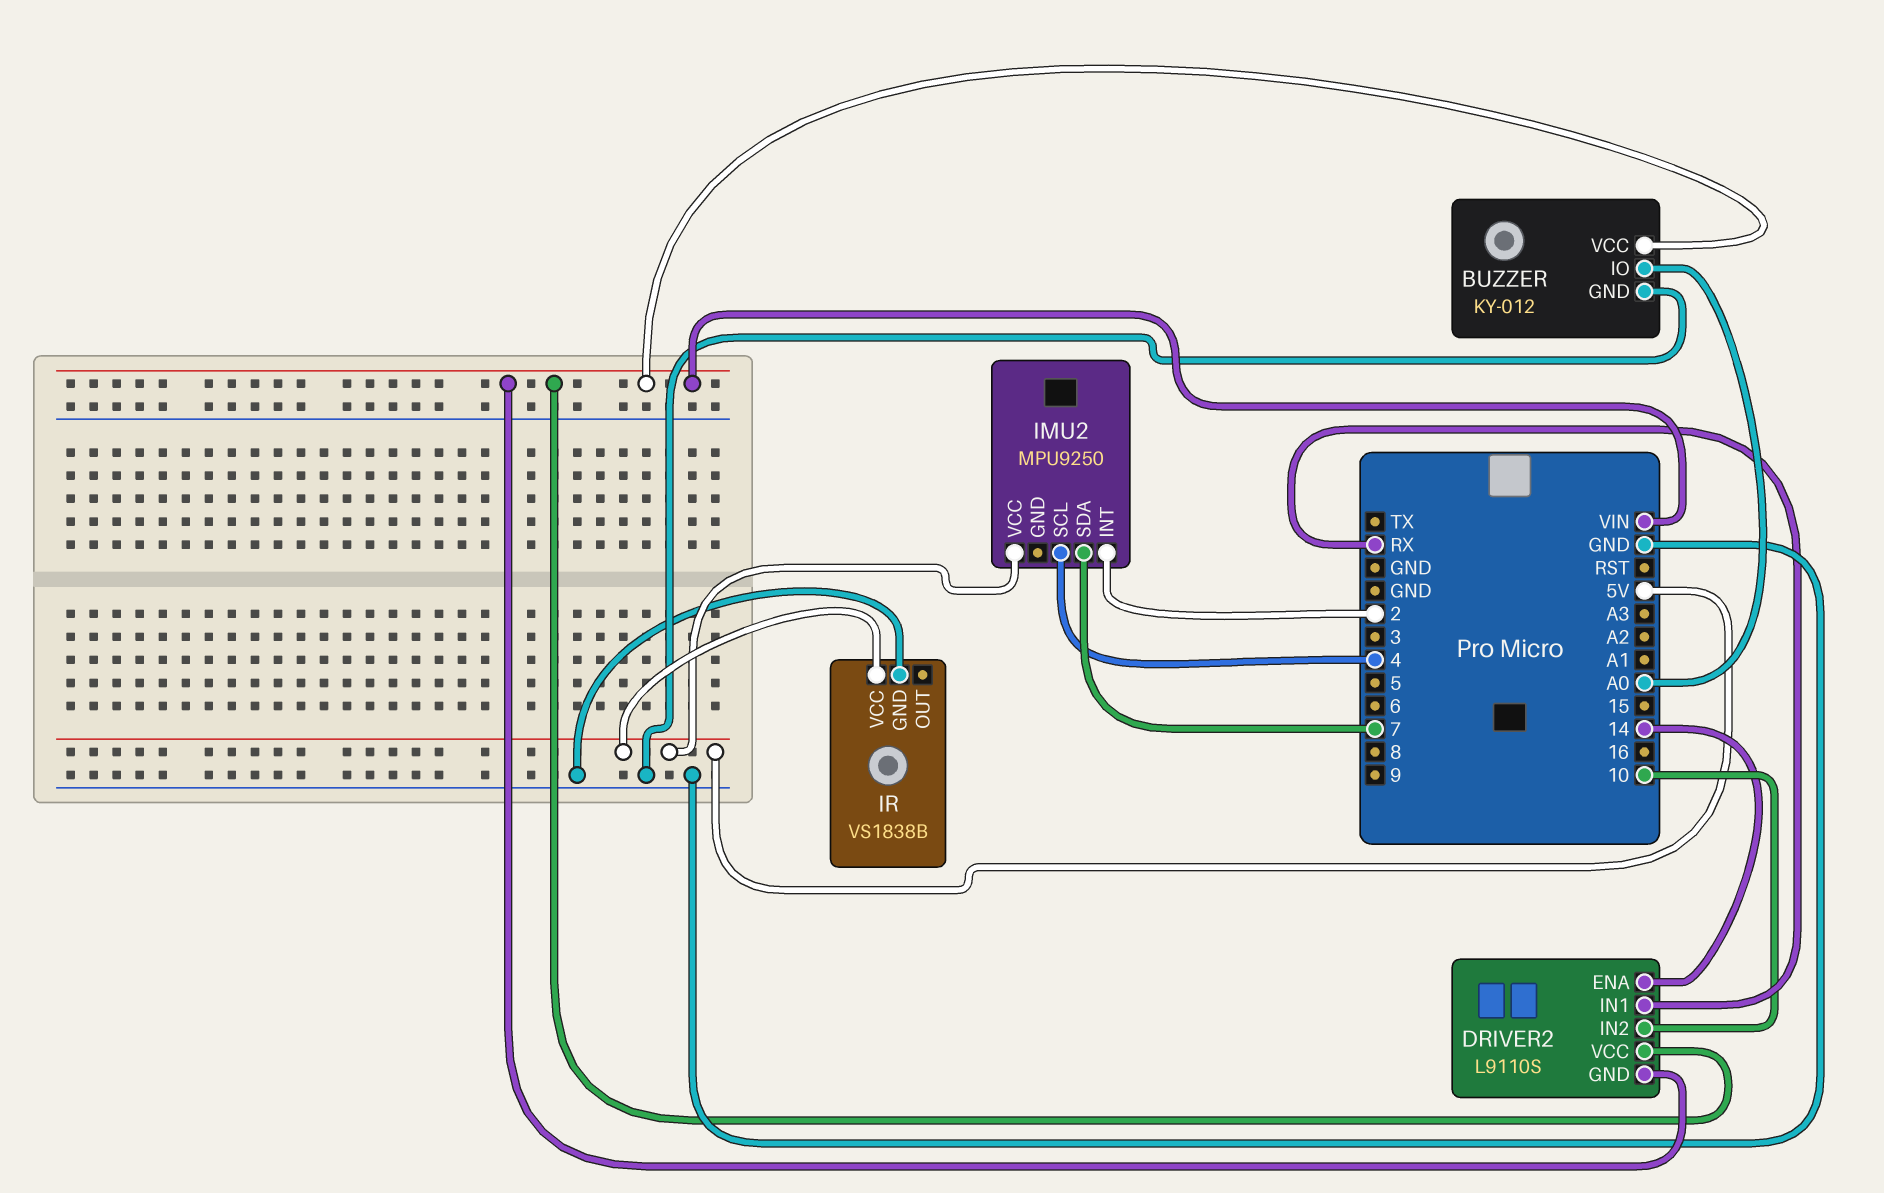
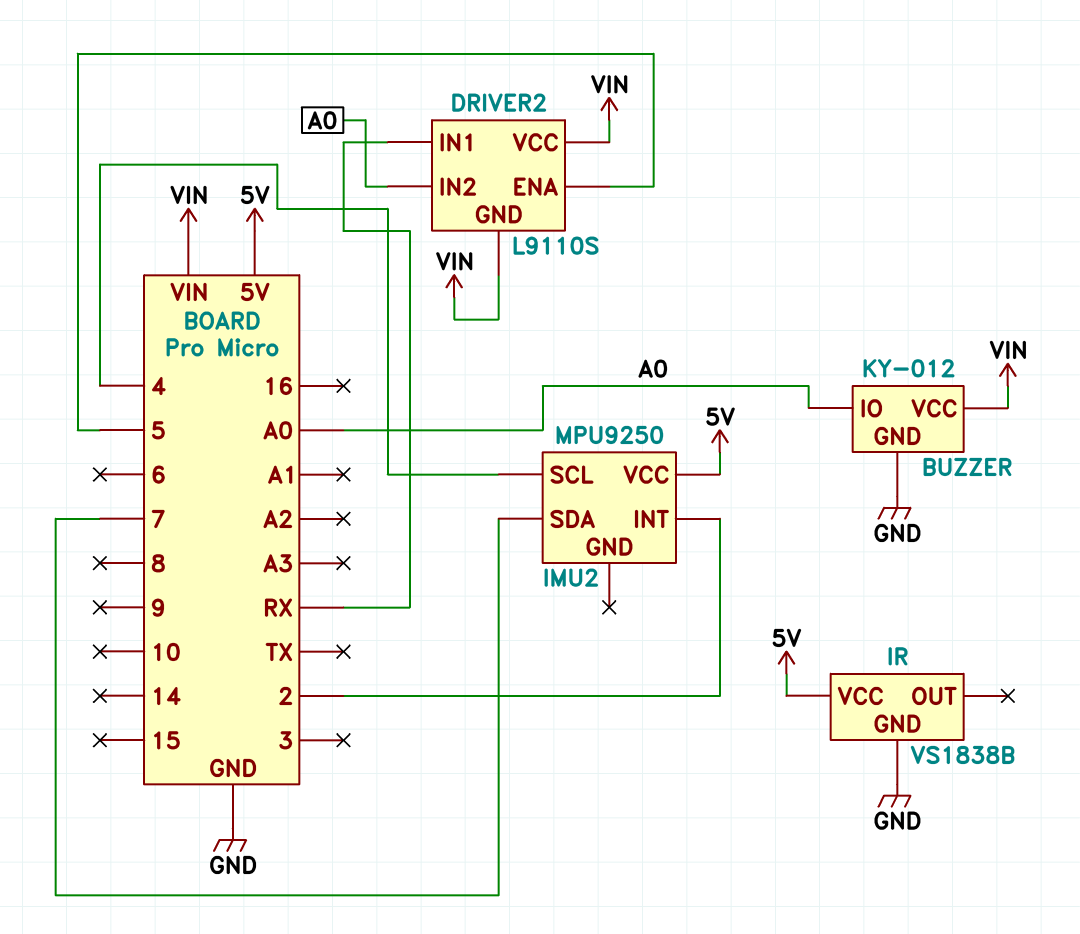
DRIVER2 pin ENA: 14 -> 5
DRIVER2 pin IN2: 10 -> A0

